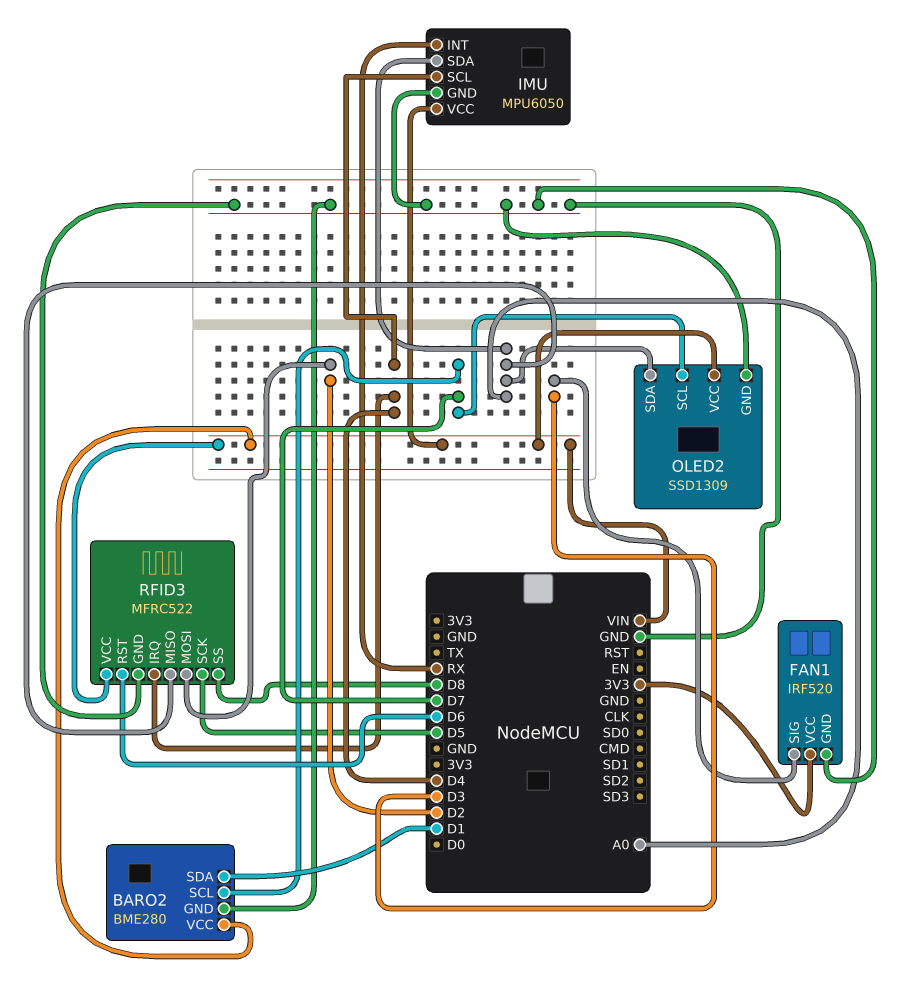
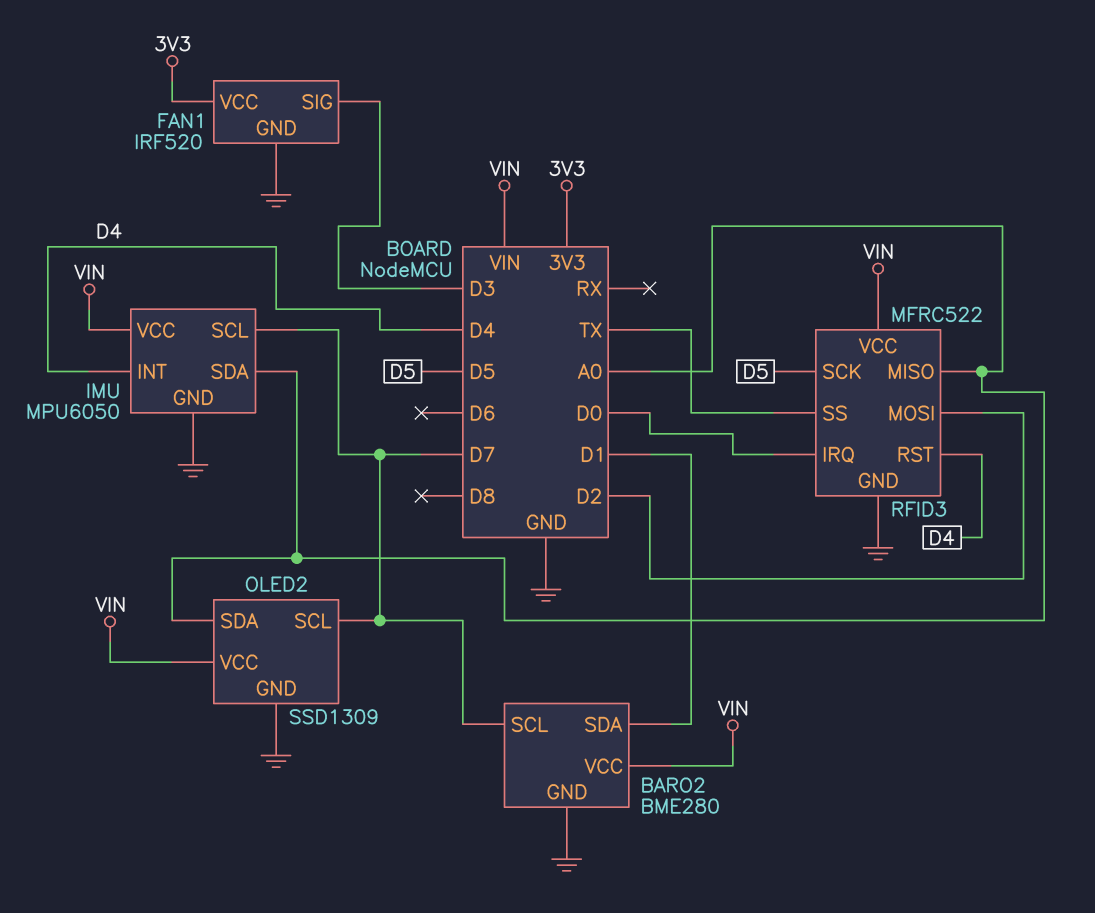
IMU pin INT: RX -> D4
IMU pin SCL: D4 -> D7
RFID3 pin IRQ: D4 -> D0
RFID3 pin RST: D6 -> D4
RFID3 pin SS: D8 -> TX

